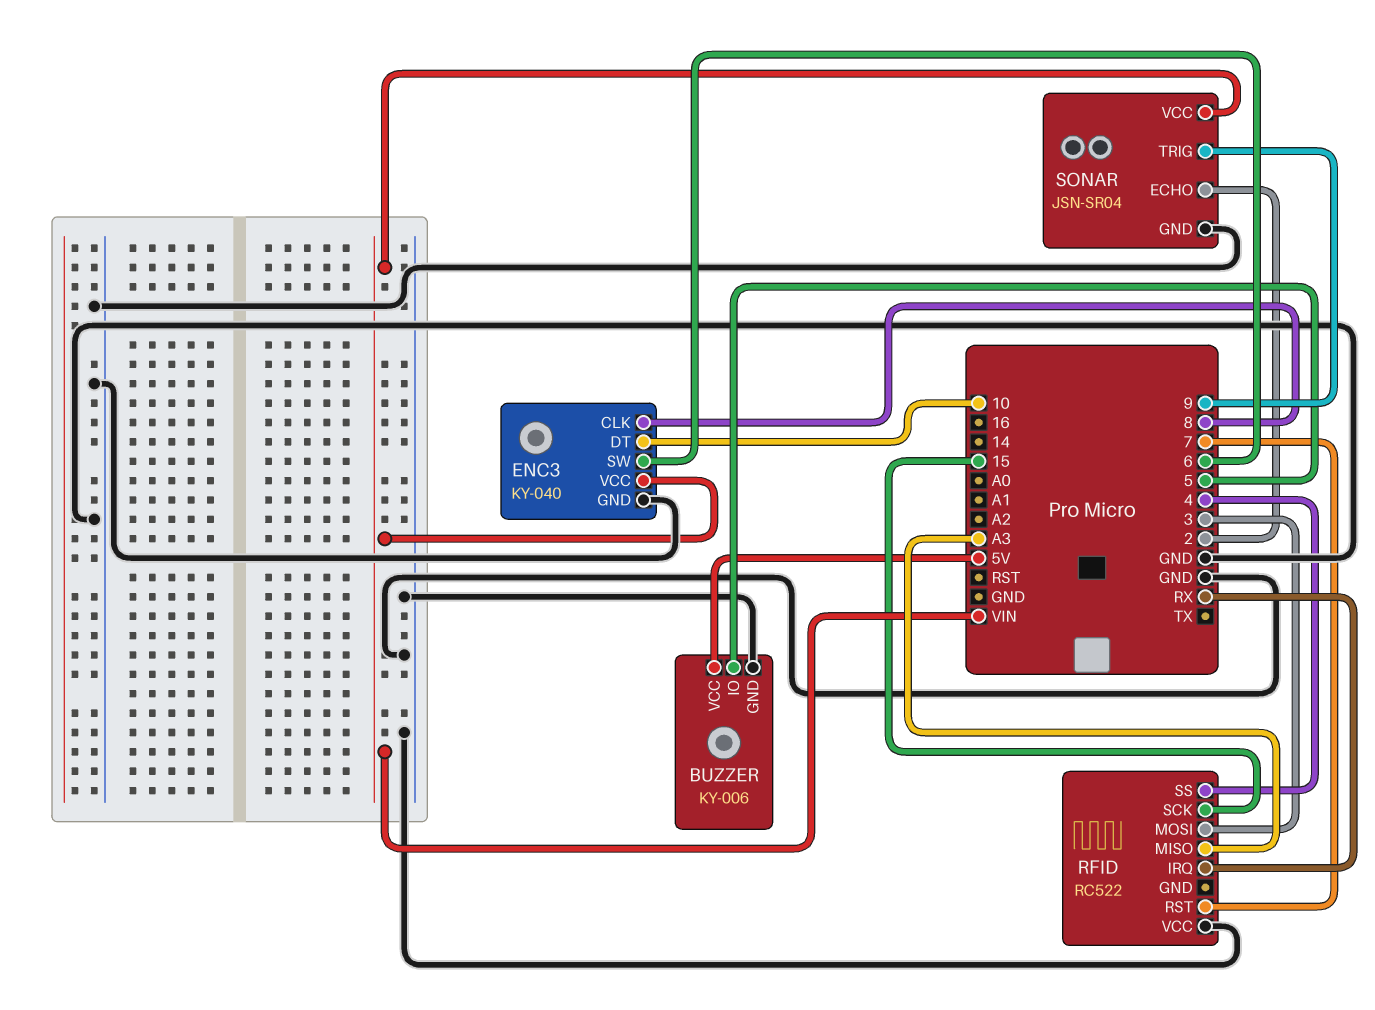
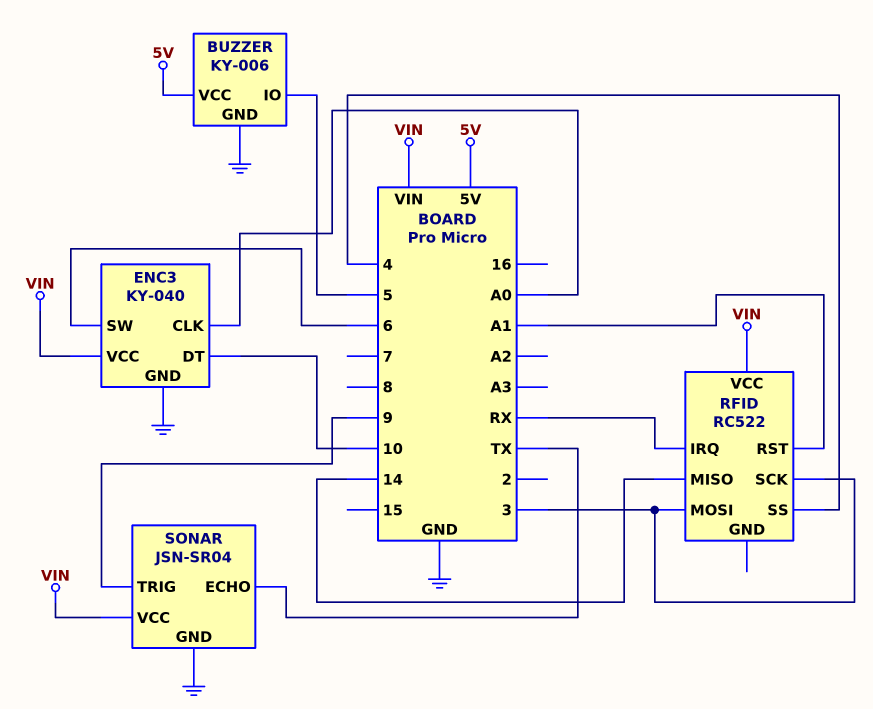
ENC3 pin CLK: 8 -> A0
RFID pin MISO: A3 -> 14
RFID pin RST: 7 -> A1
RFID pin SCK: 15 -> 3
RFID pin VCC: GND -> VIN
SONAR pin ECHO: 2 -> TX

